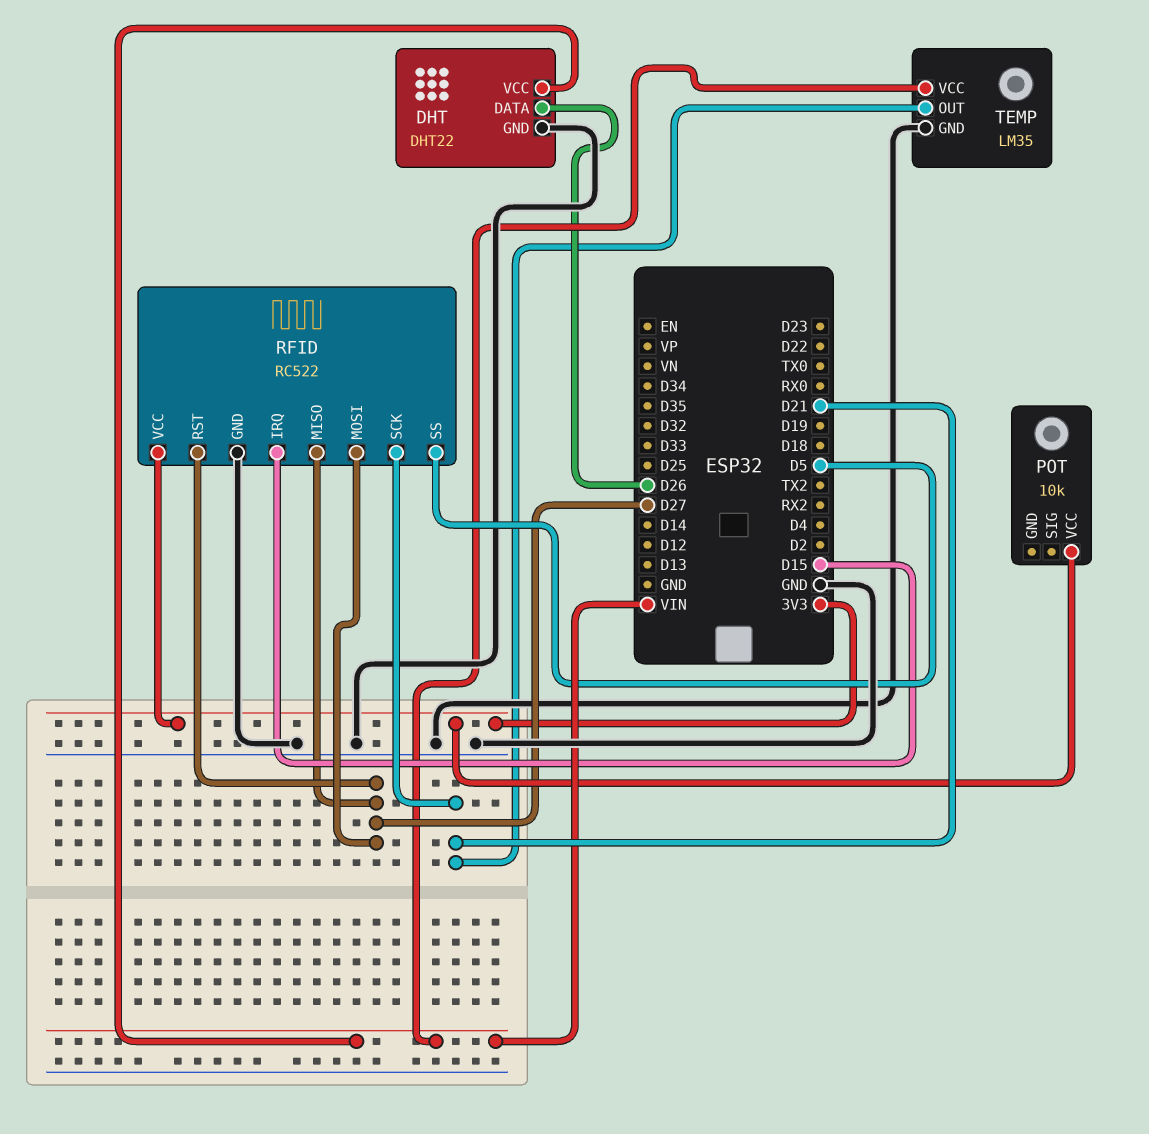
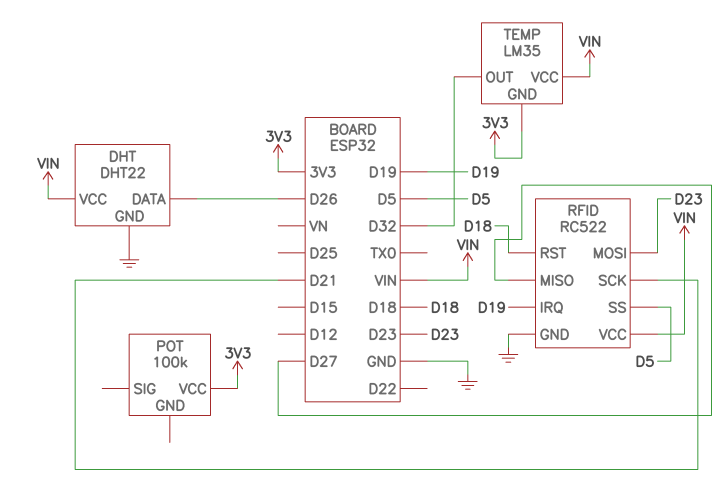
POT: 10k -> 100k
RFID pin IRQ: D15 -> D19
RFID pin MOSI: D27 -> D23
RFID pin RST: D27 -> D18
RFID pin VCC: 3V3 -> VIN
TEMP pin GND: GND -> 3V3
TEMP pin OUT: D21 -> D32

